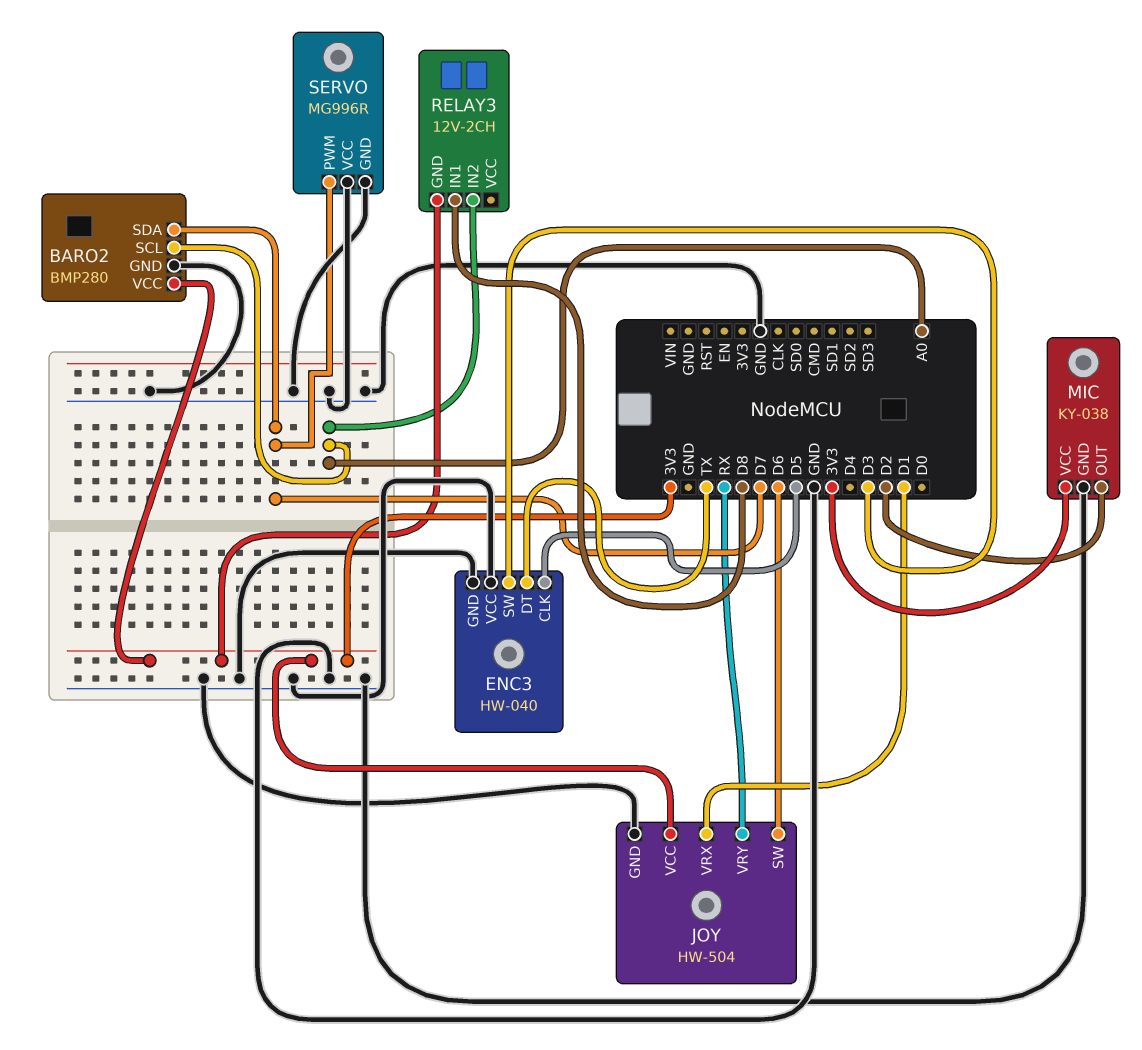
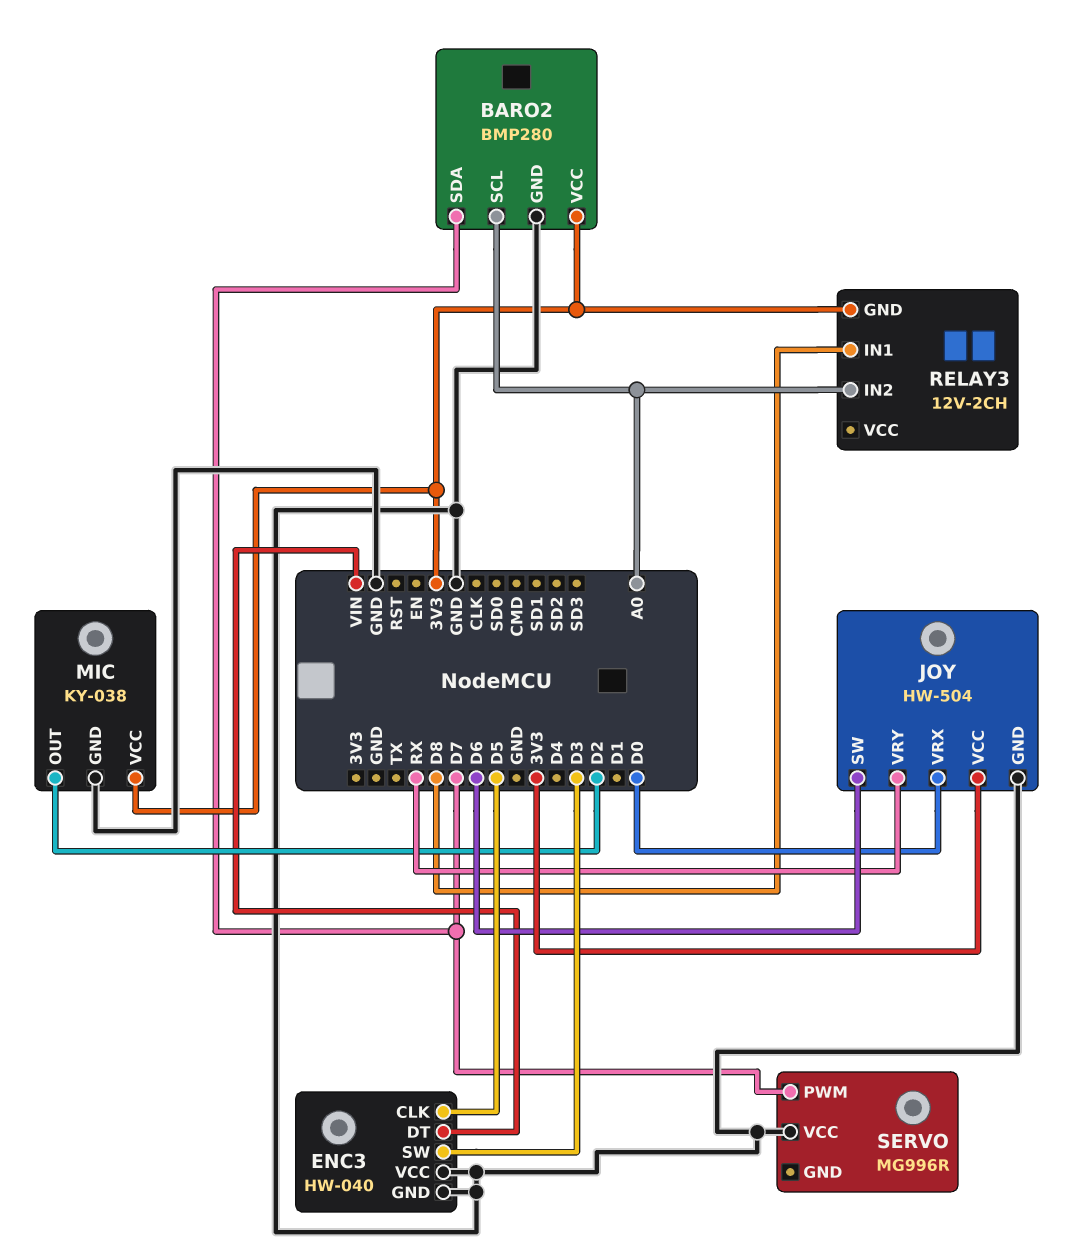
ENC3 pin DT: TX -> VIN
JOY pin VRX: D1 -> D0
SERVO pin GND: GND -> none

